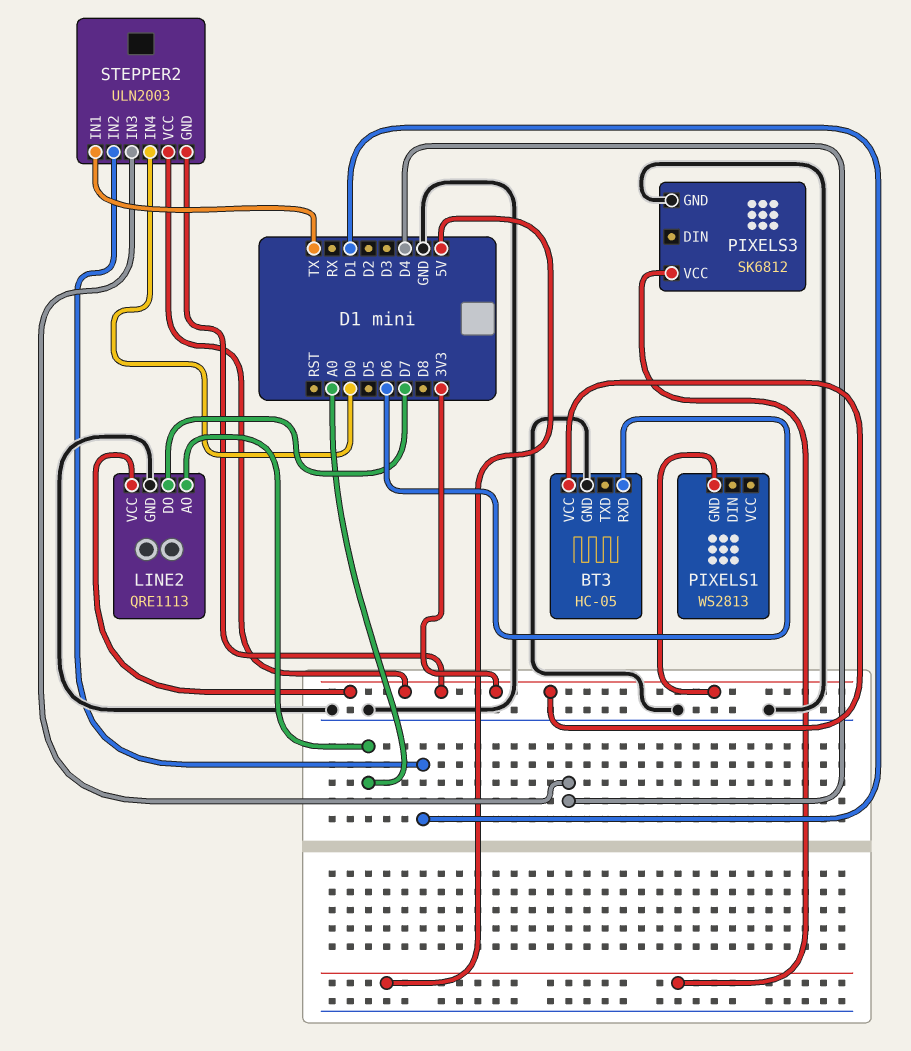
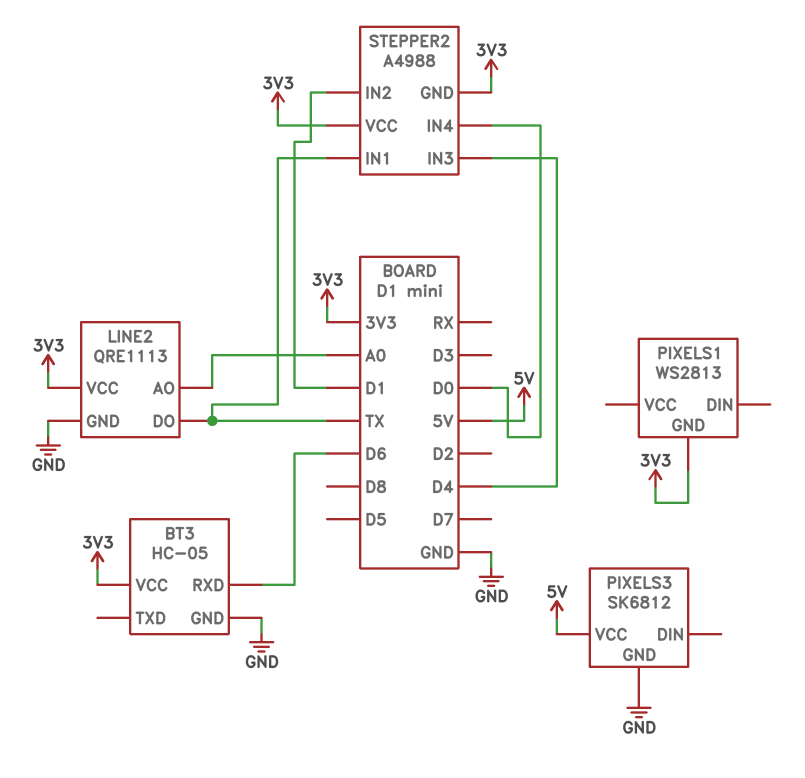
LINE2 pin DO: D7 -> TX
STEPPER2: ULN2003 -> A4988

